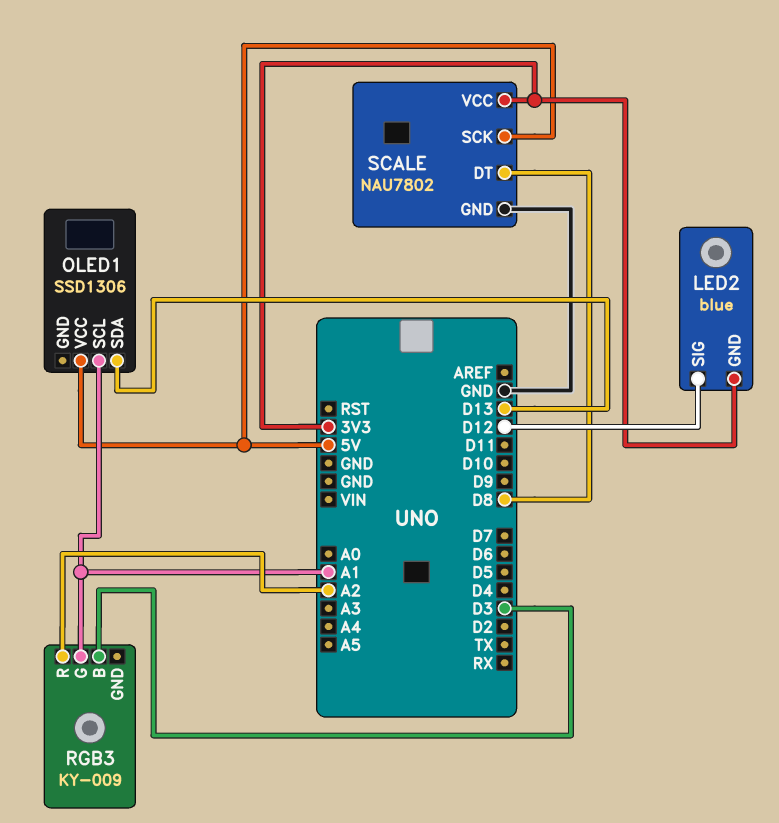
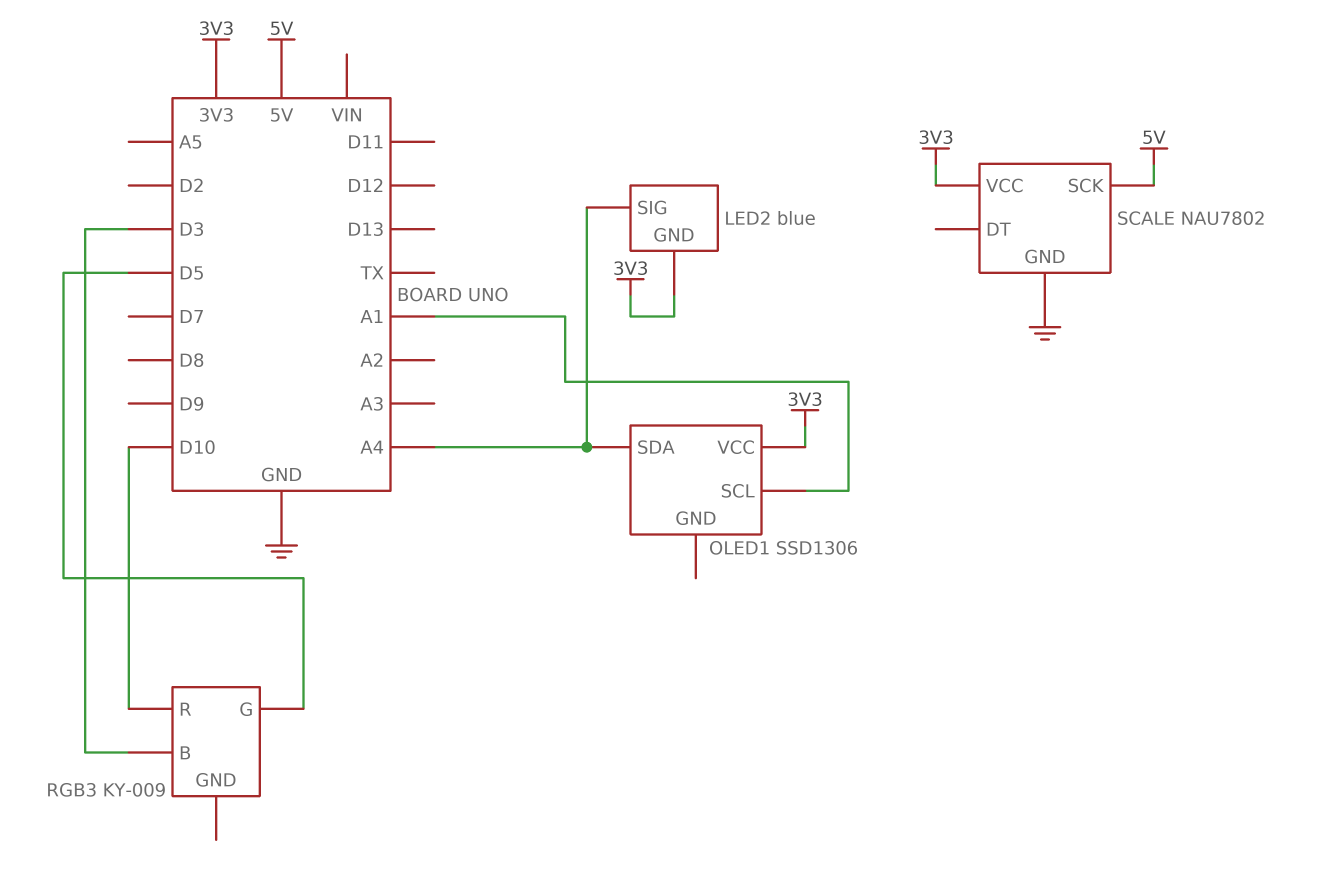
LED2 pin SIG: D12 -> A4
OLED1 pin SDA: D13 -> A4
OLED1 pin VCC: 5V -> 3V3
RGB3 pin G: A1 -> D5
RGB3 pin R: A2 -> D10
SCALE pin DT: D8 -> none

